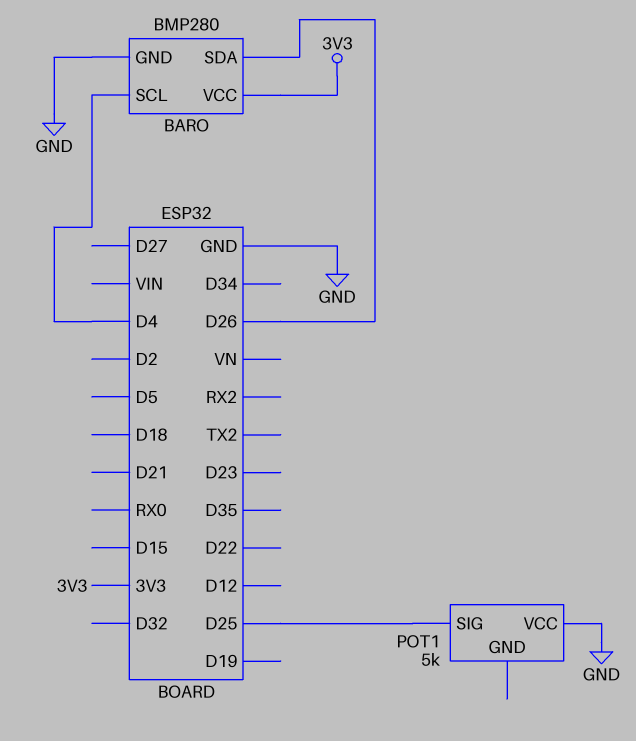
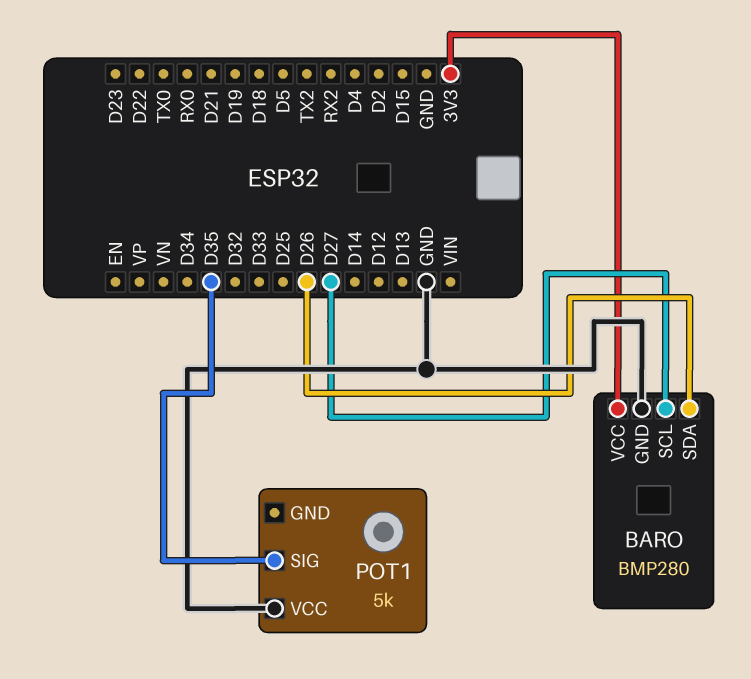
BARO pin SCL: D4 -> D27
POT1 pin SIG: D25 -> D35

